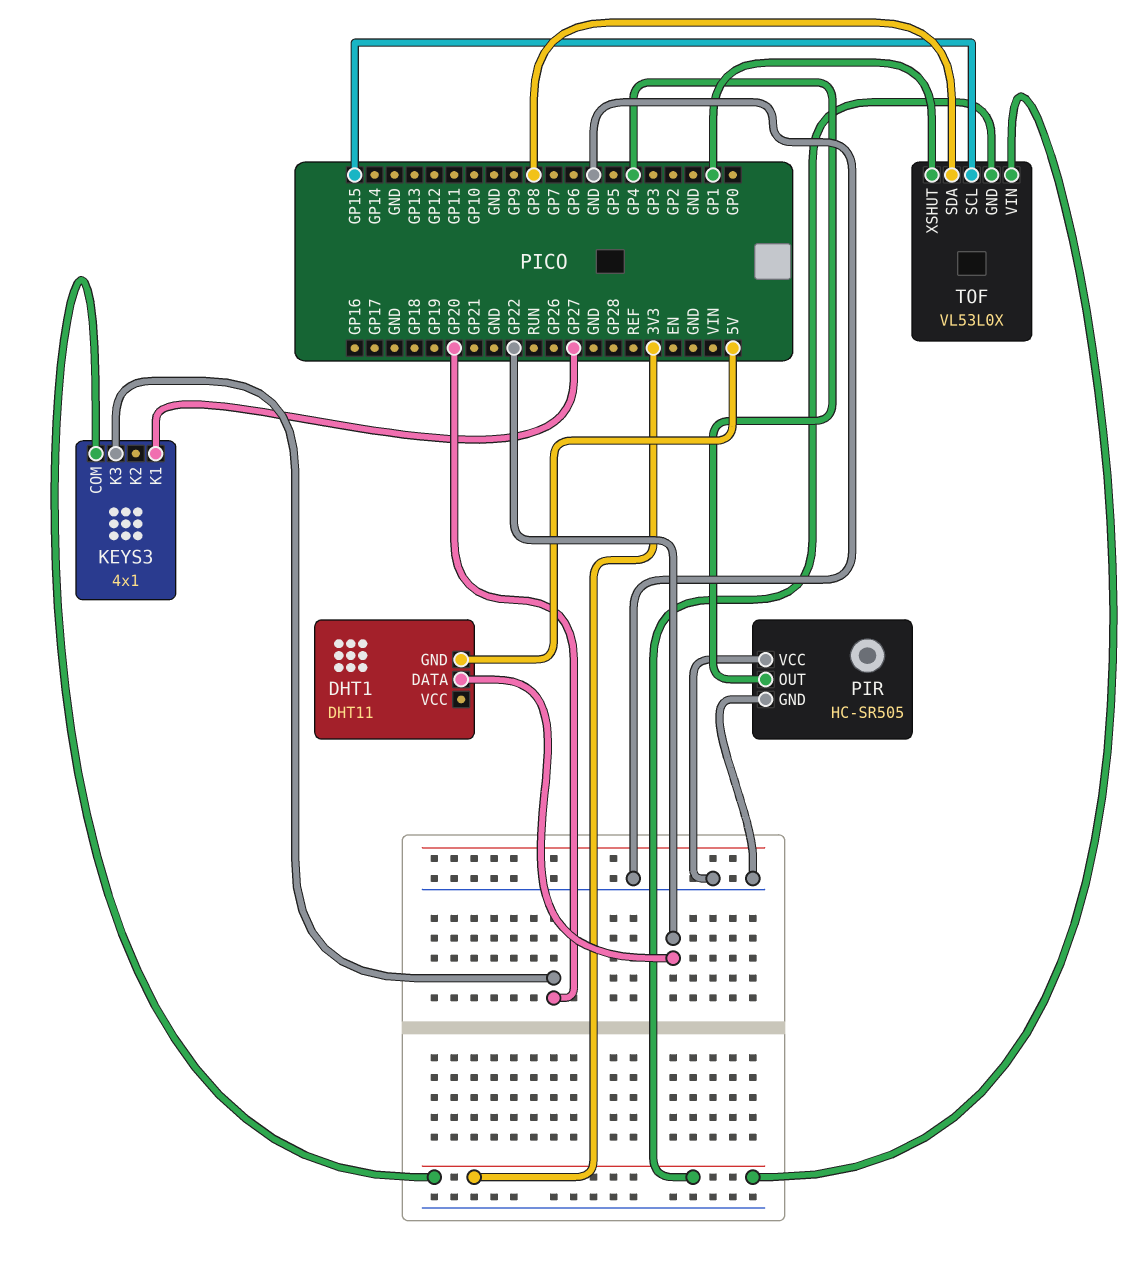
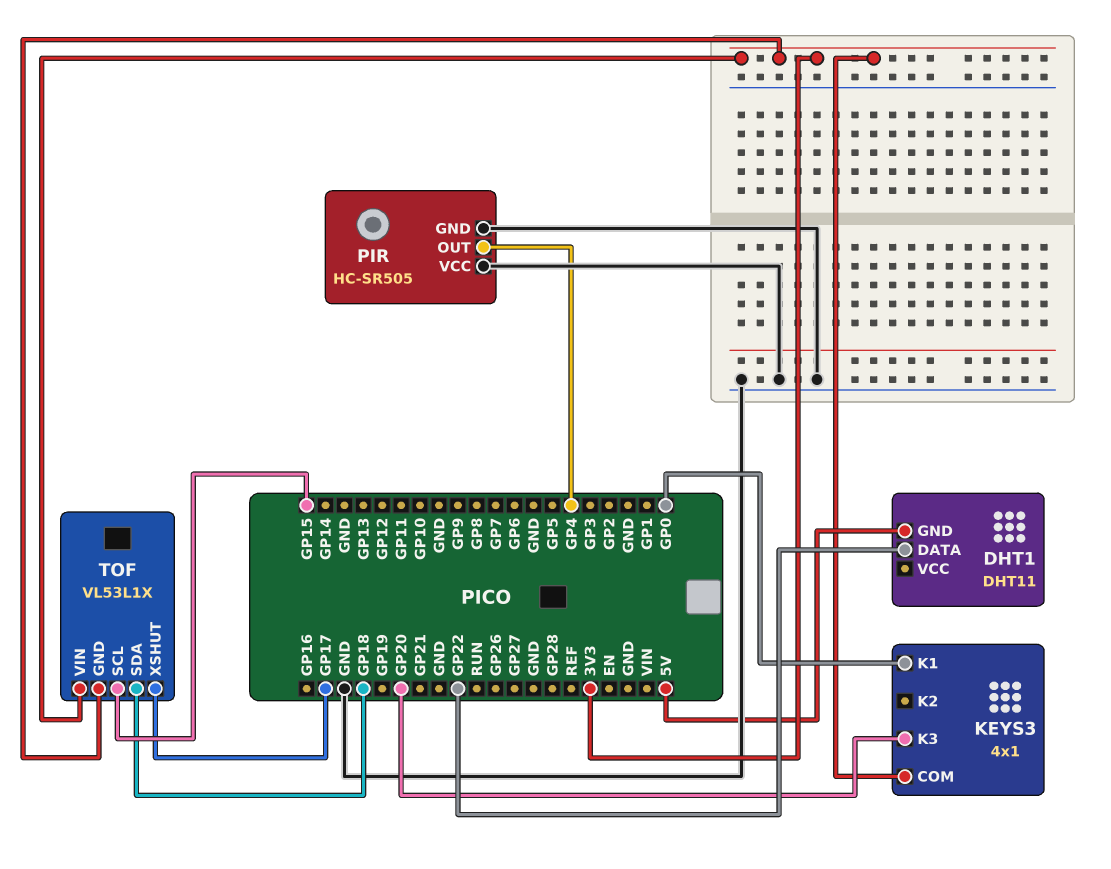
KEYS3 pin K1: GP27 -> GP0
TOF: VL53L0X -> VL53L1X
TOF pin SDA: GP8 -> GP18
TOF pin XSHUT: GP1 -> GP17

